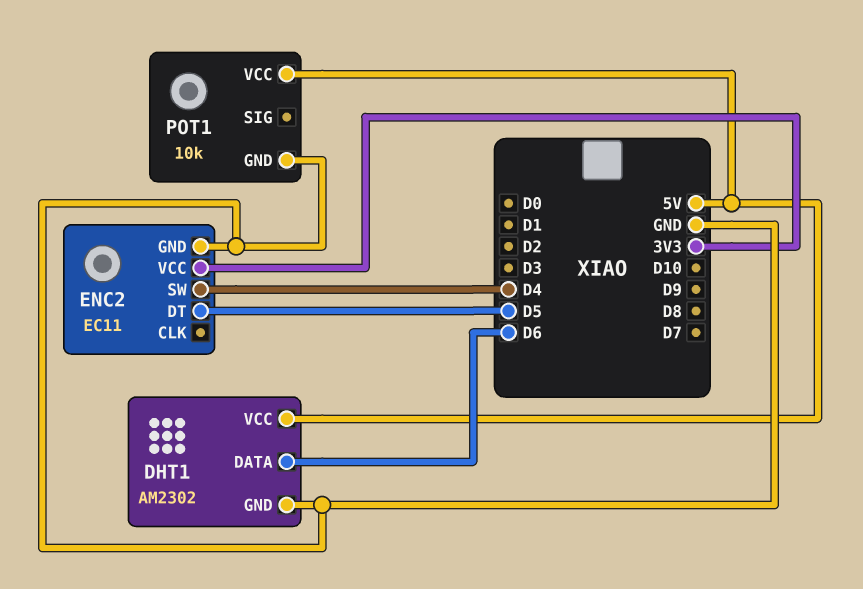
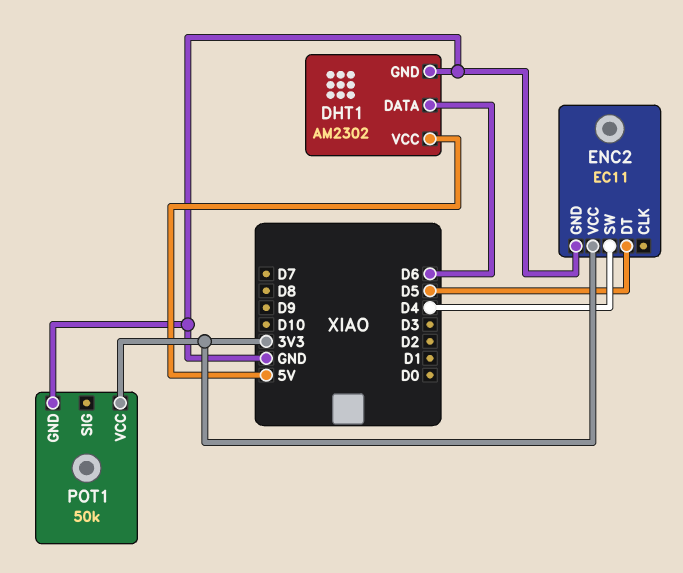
POT1: 10k -> 50k
POT1 pin VCC: 5V -> 3V3

